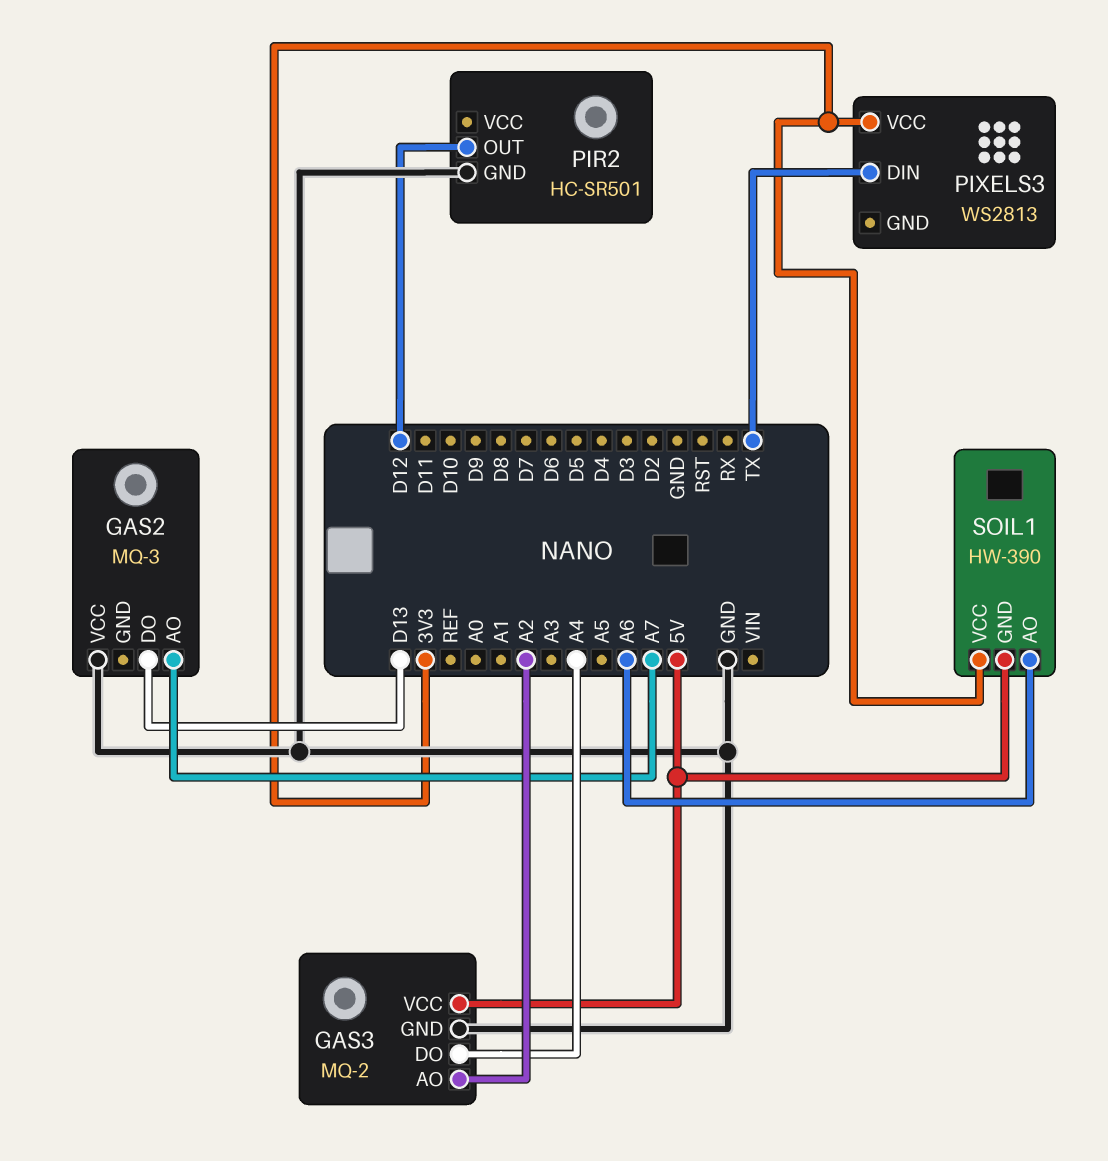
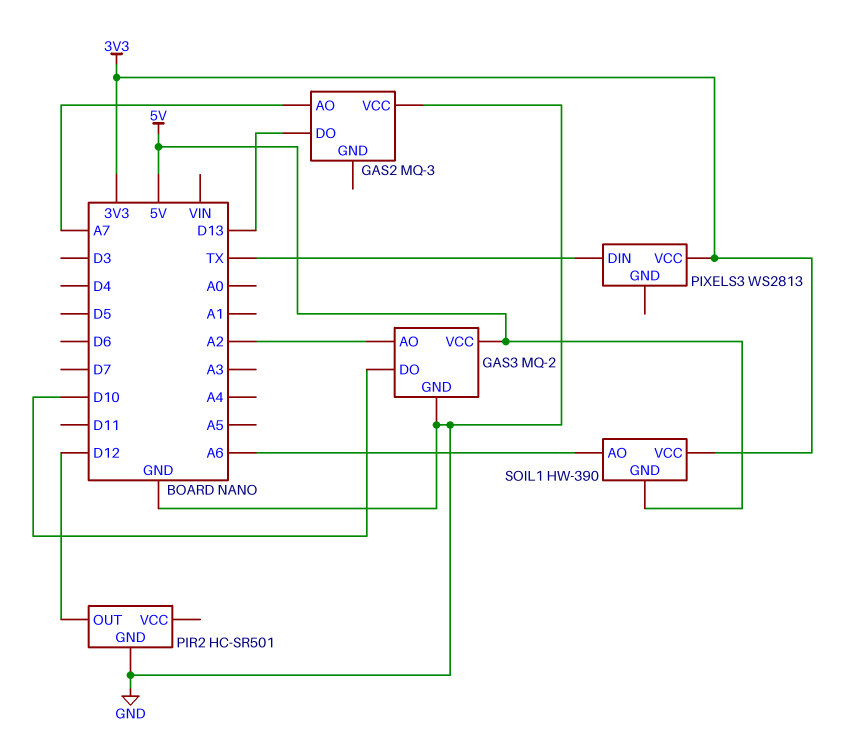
GAS3 pin DO: A4 -> D10

